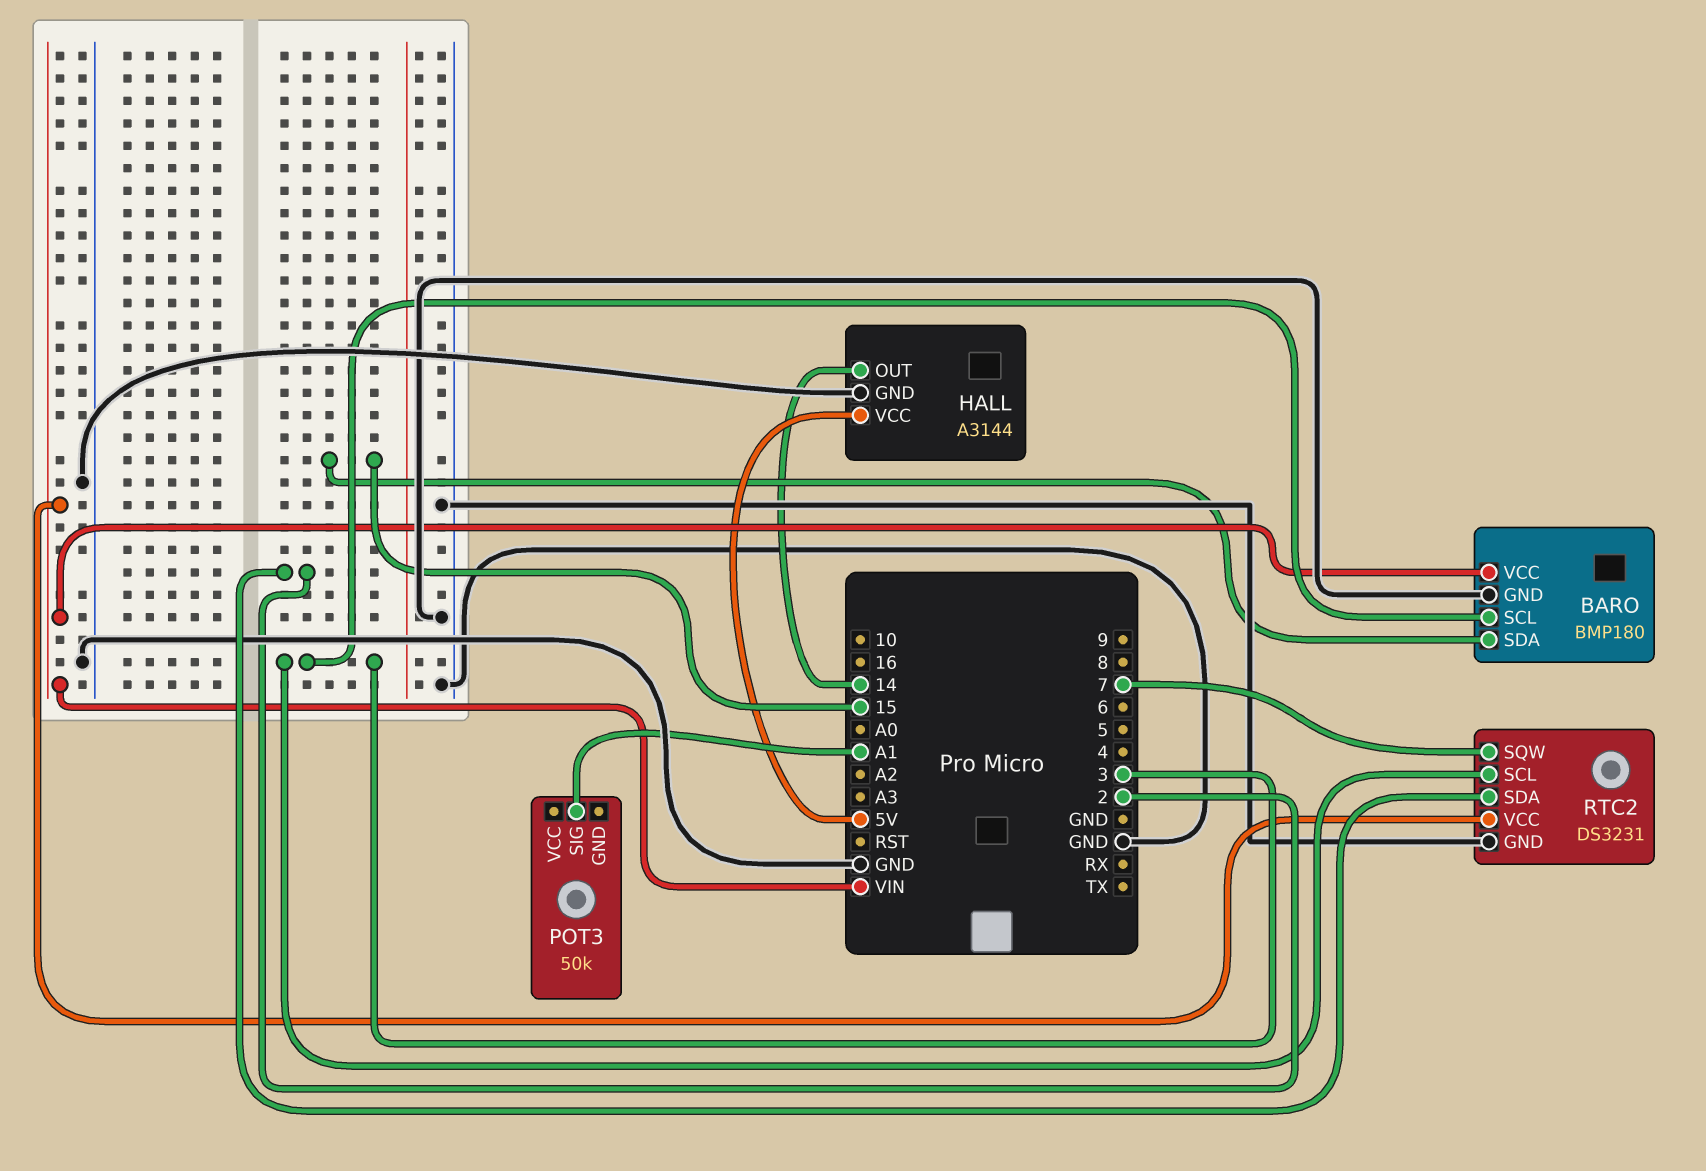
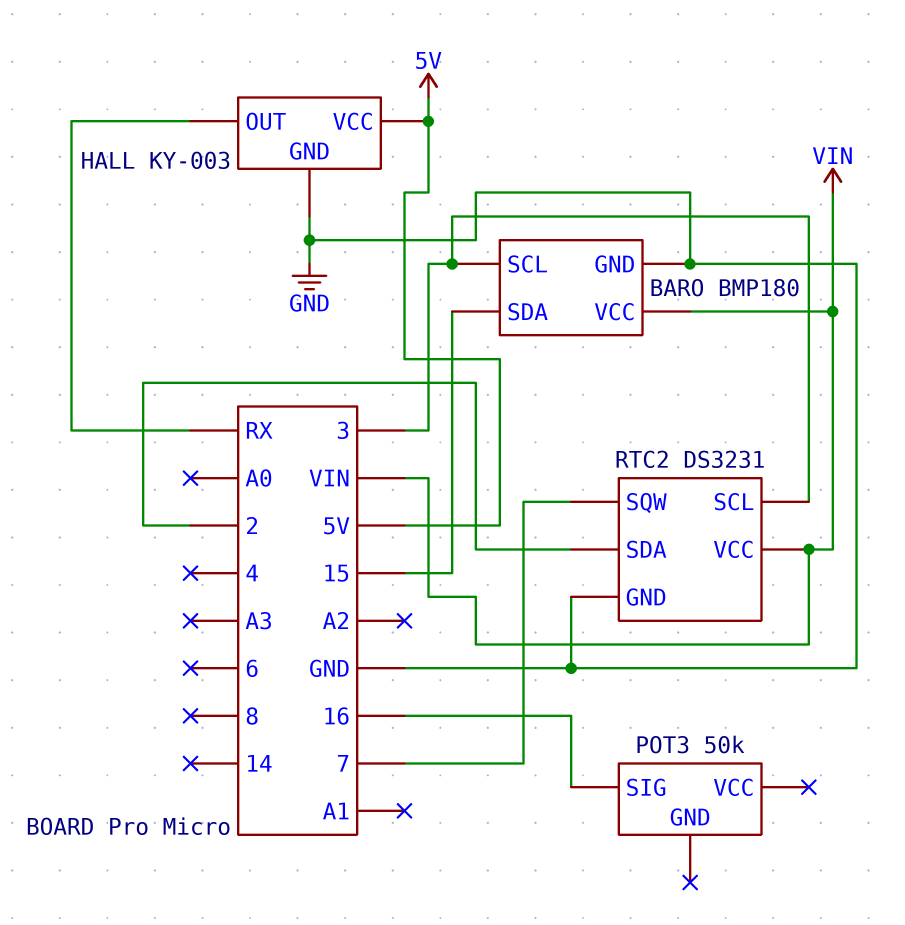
HALL: A3144 -> KY-003
HALL pin OUT: 14 -> RX
POT3 pin SIG: A1 -> 16

